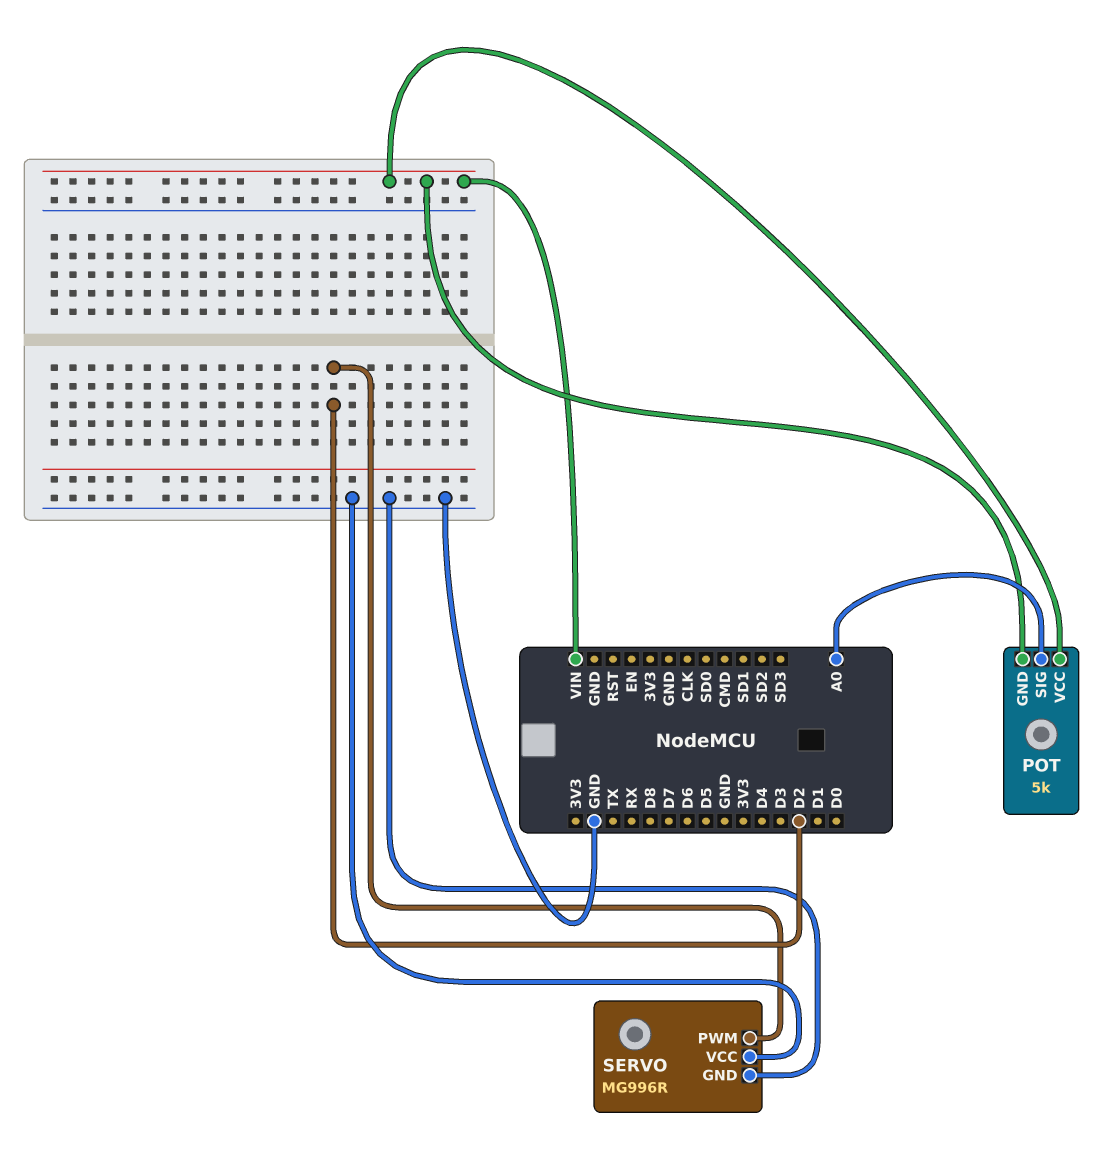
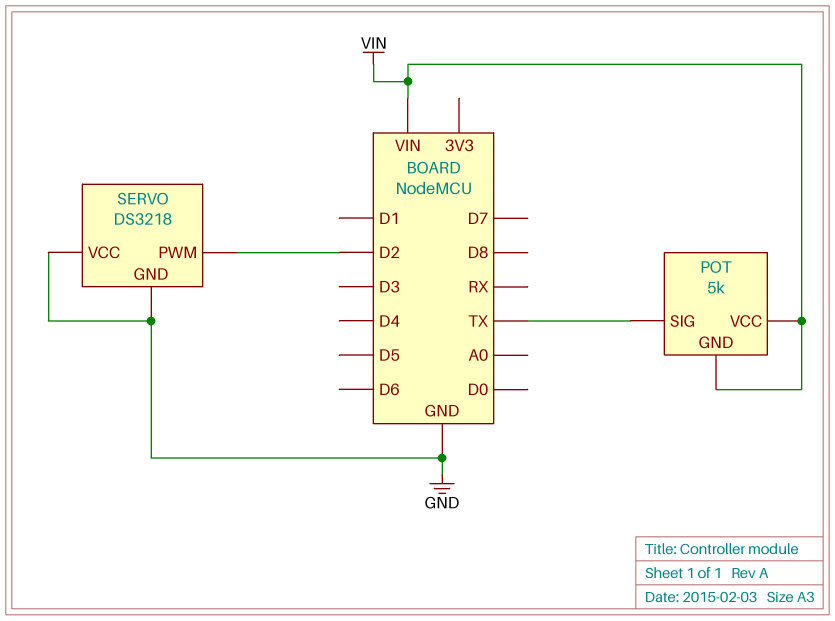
POT pin SIG: A0 -> TX
SERVO: MG996R -> DS3218

